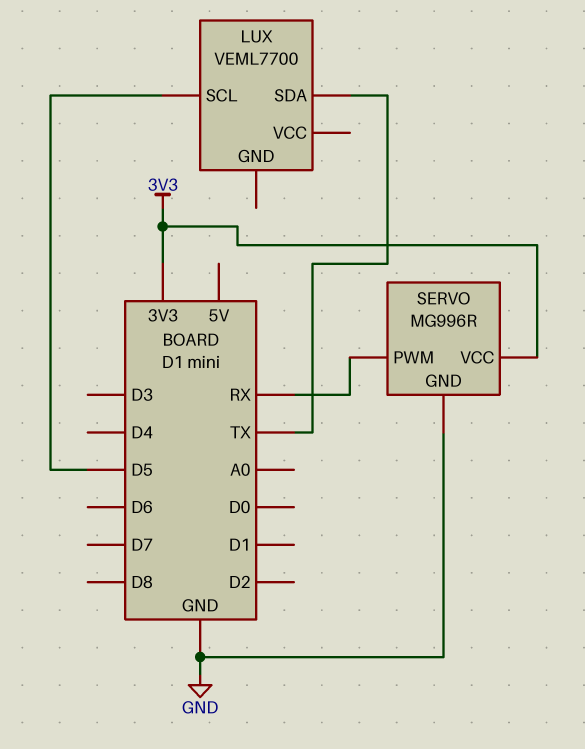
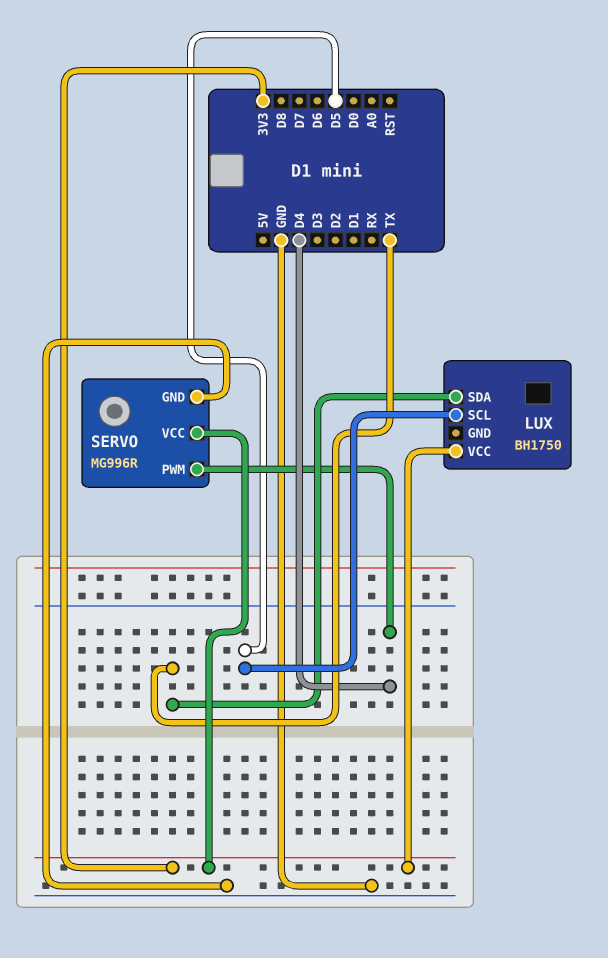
LUX: VEML7700 -> BH1750
LUX pin VCC: none -> 3V3
SERVO pin PWM: RX -> D4

